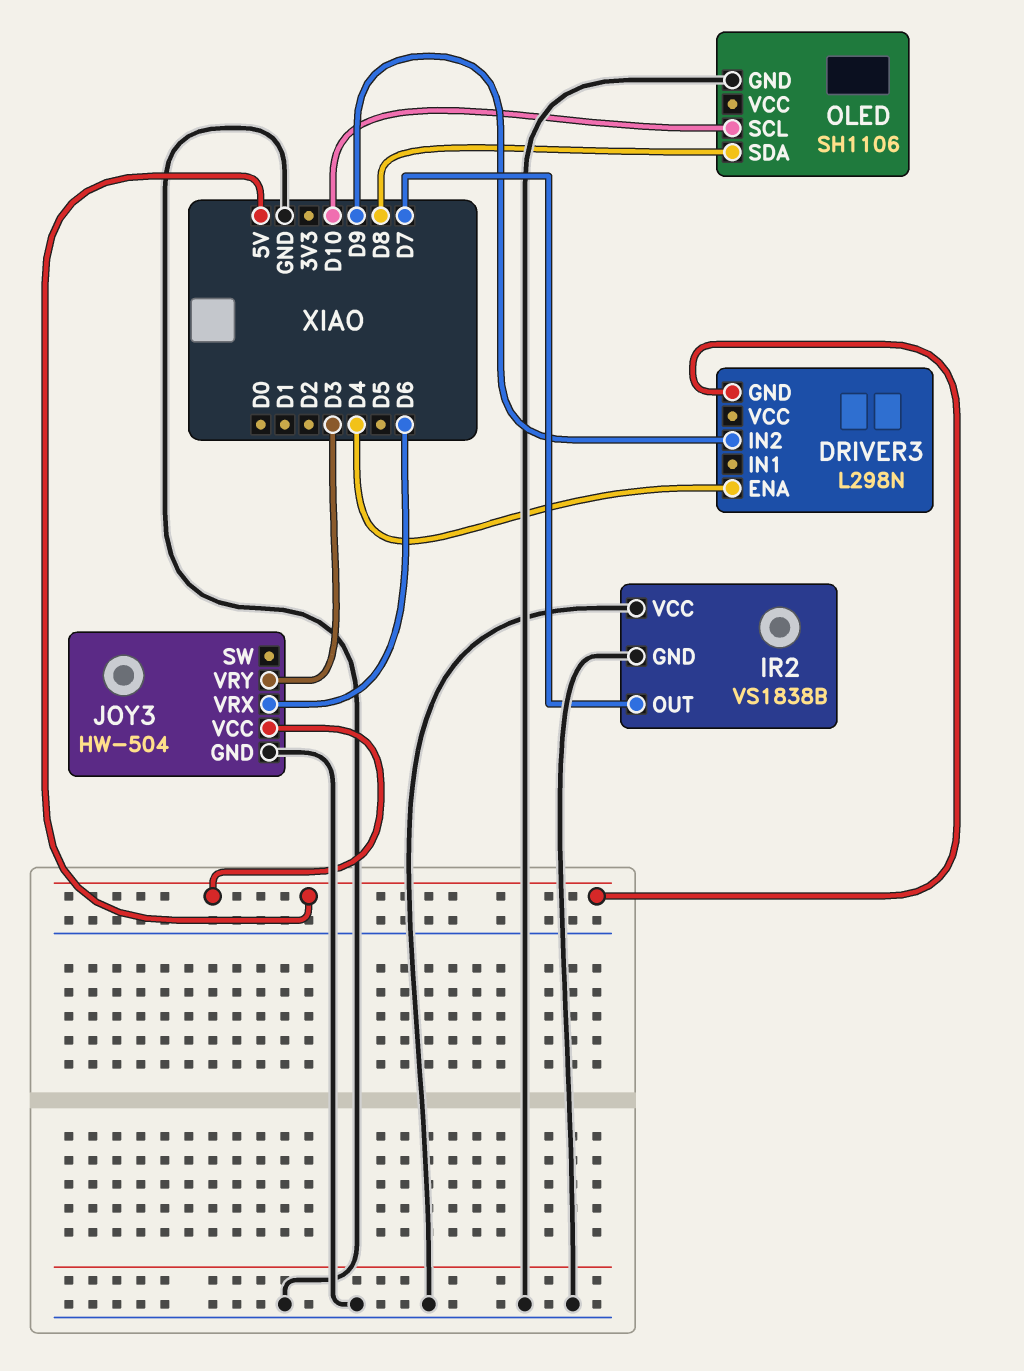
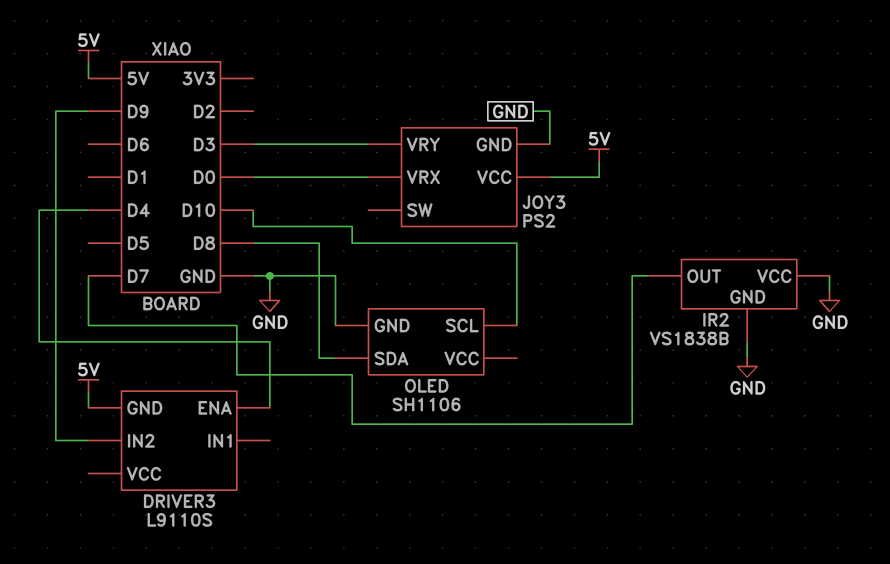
DRIVER3: L298N -> L9110S
JOY3: HW-504 -> PS2
JOY3 pin VRX: D6 -> D0

